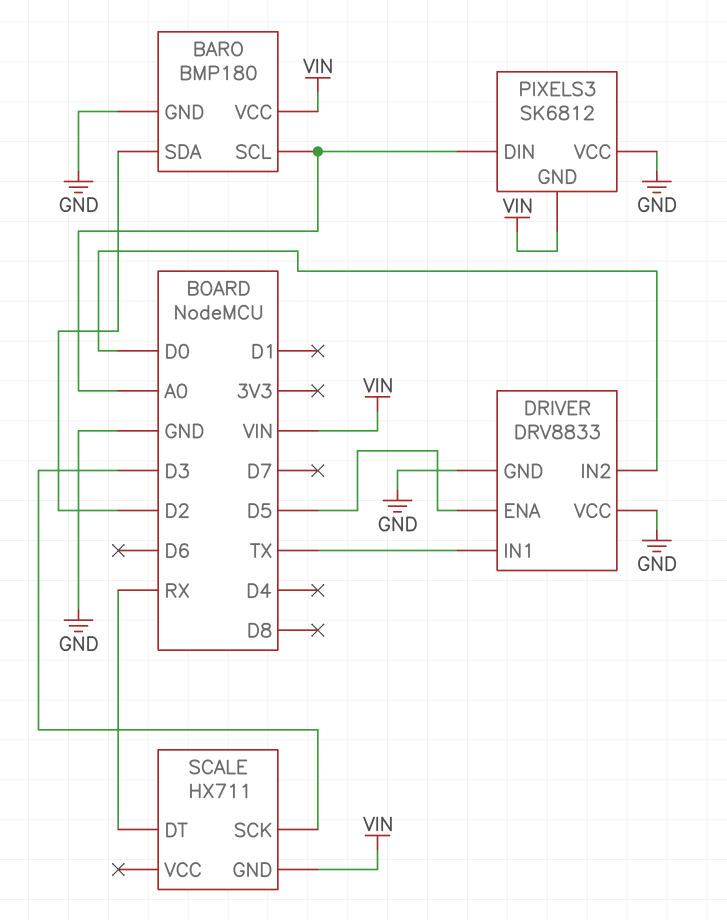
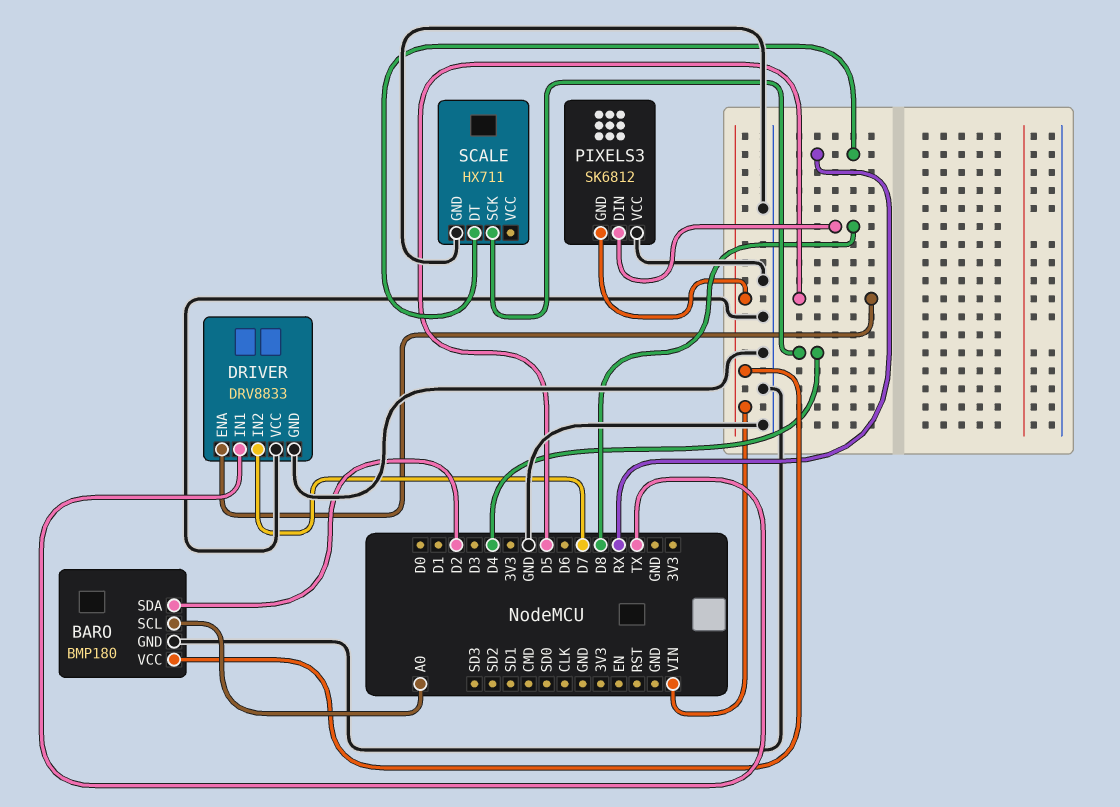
DRIVER pin IN2: D0 -> D7
PIXELS3 pin DIN: A0 -> D8
SCALE pin GND: VIN -> GND
SCALE pin SCK: D3 -> D4

